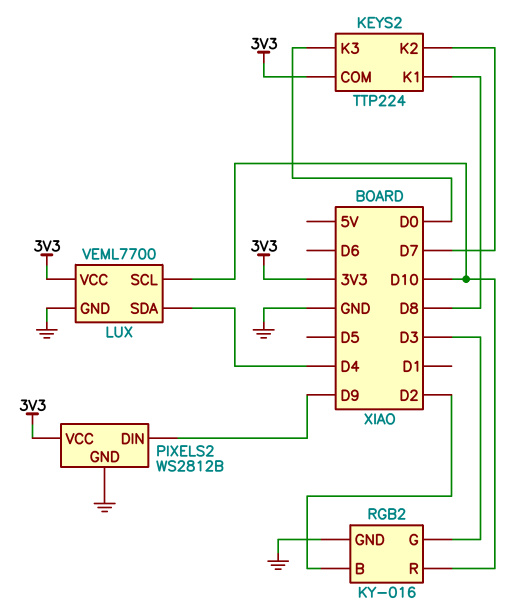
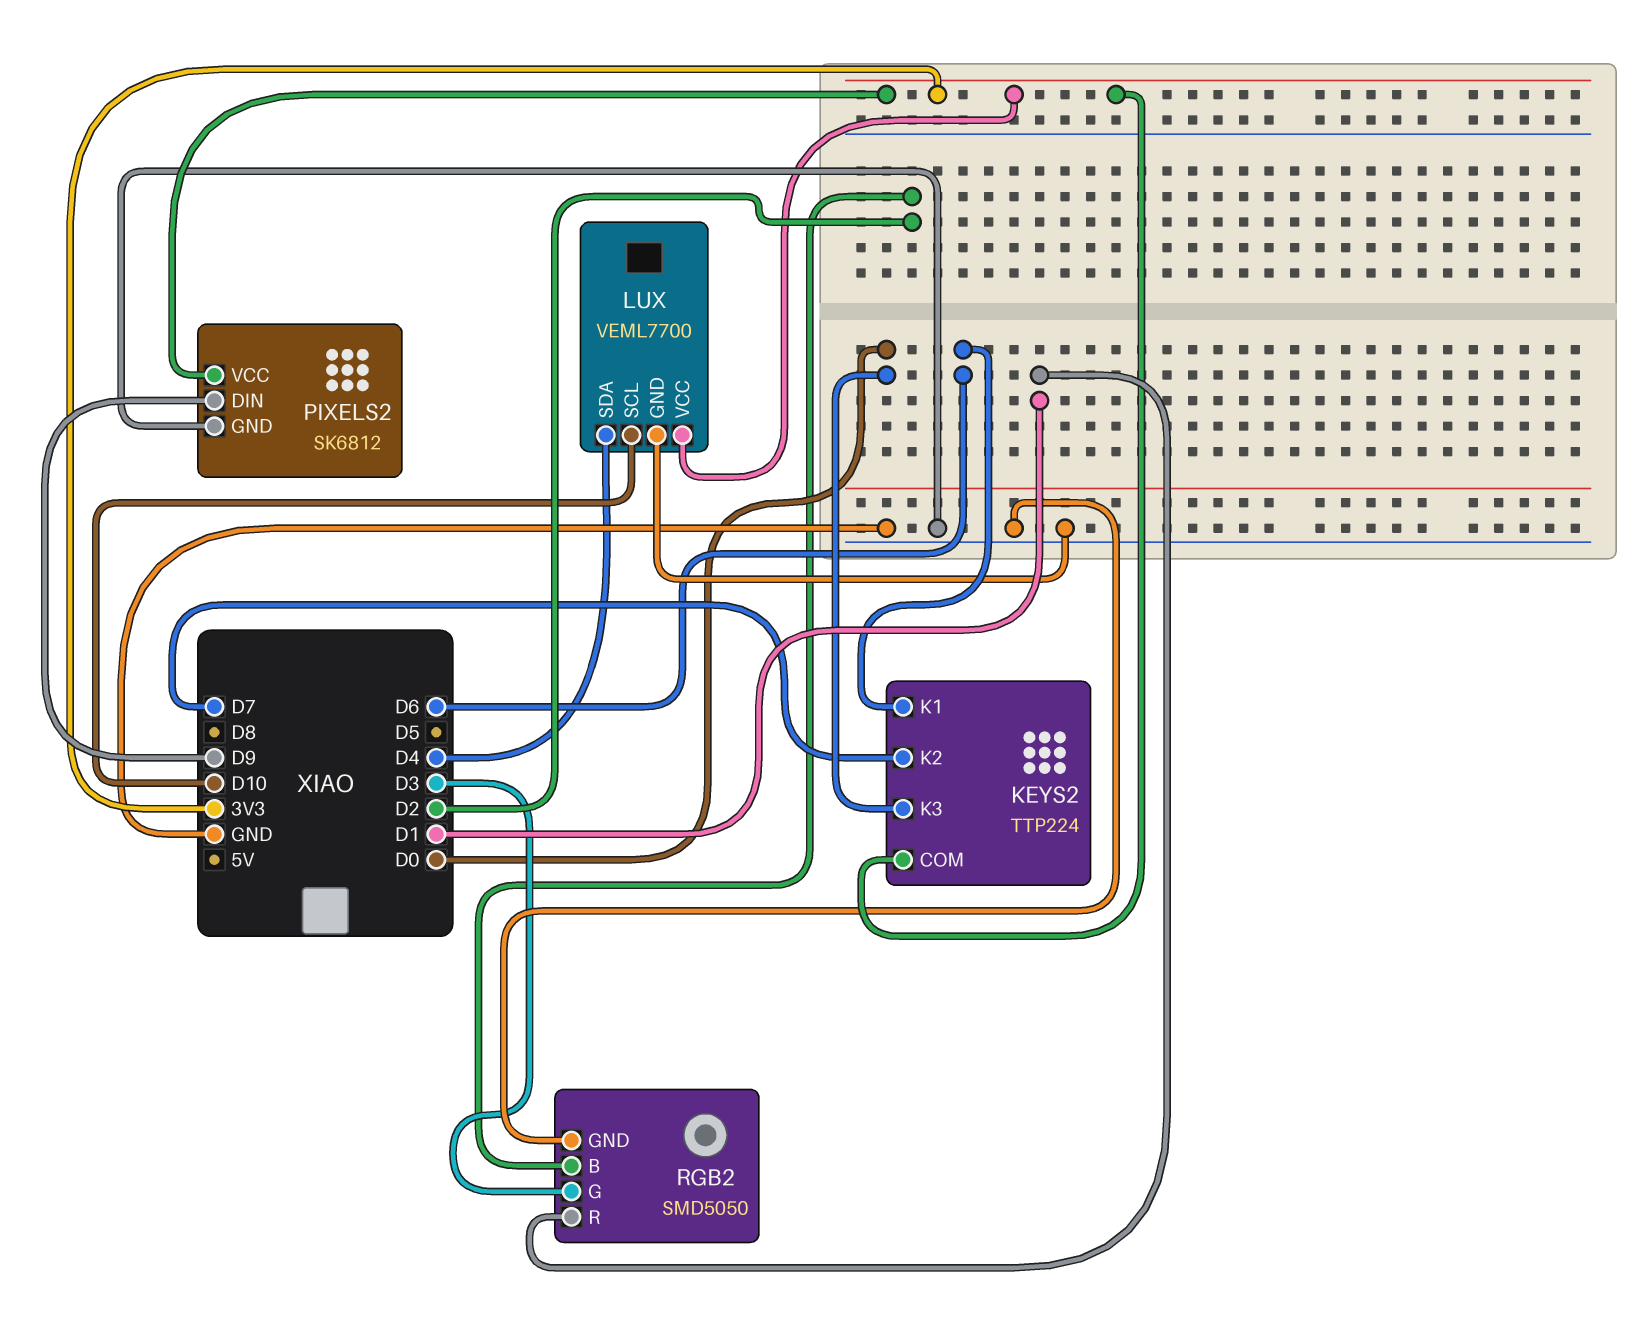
KEYS2 pin K1: D8 -> D6
PIXELS2: WS2812B -> SK6812
RGB2: KY-016 -> SMD5050
RGB2 pin R: D10 -> D1

